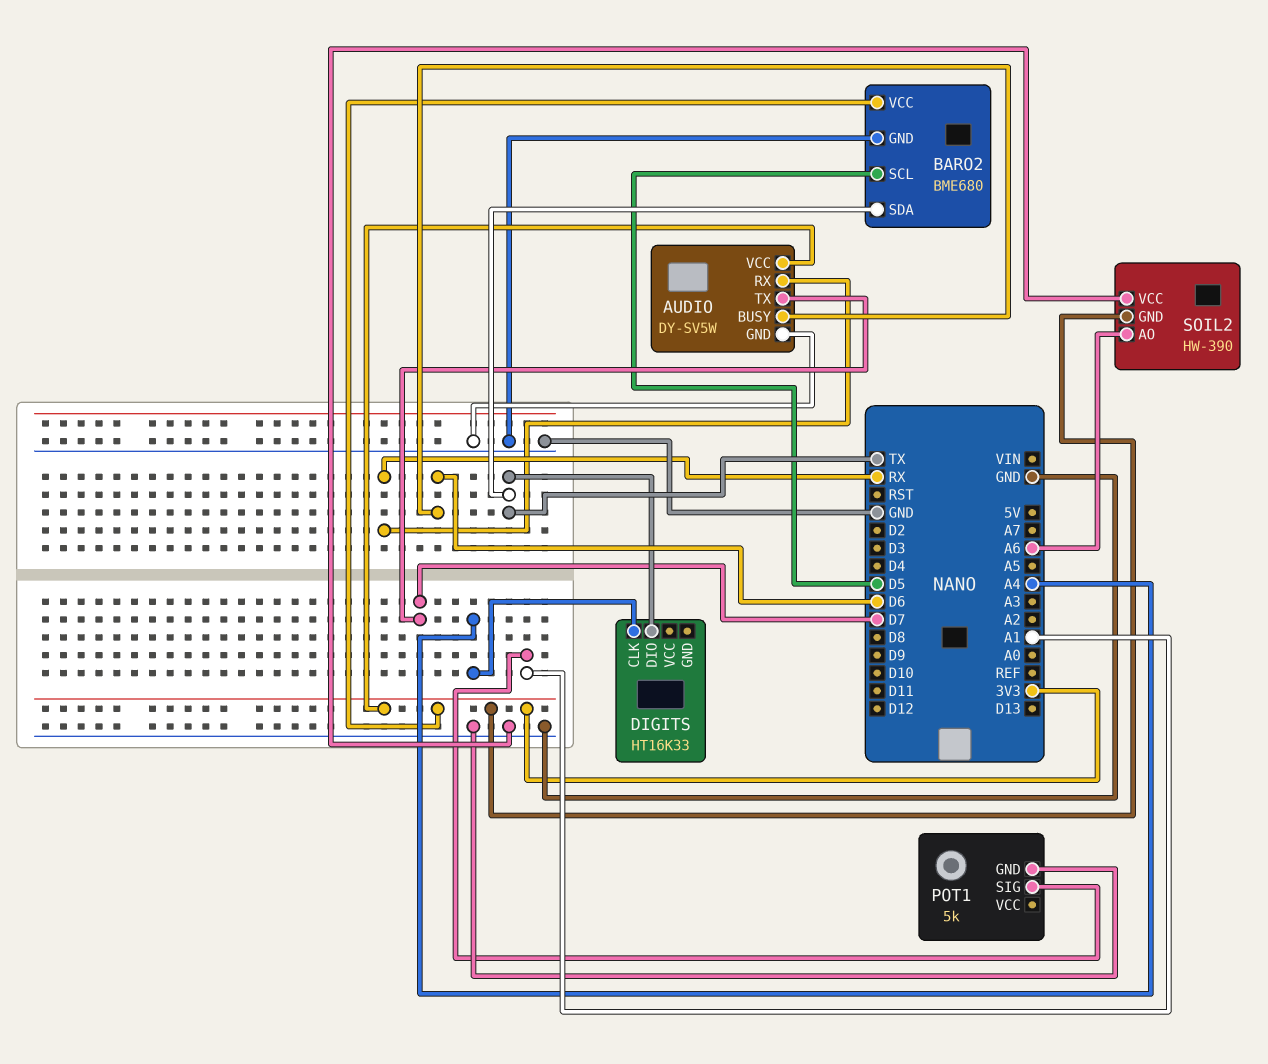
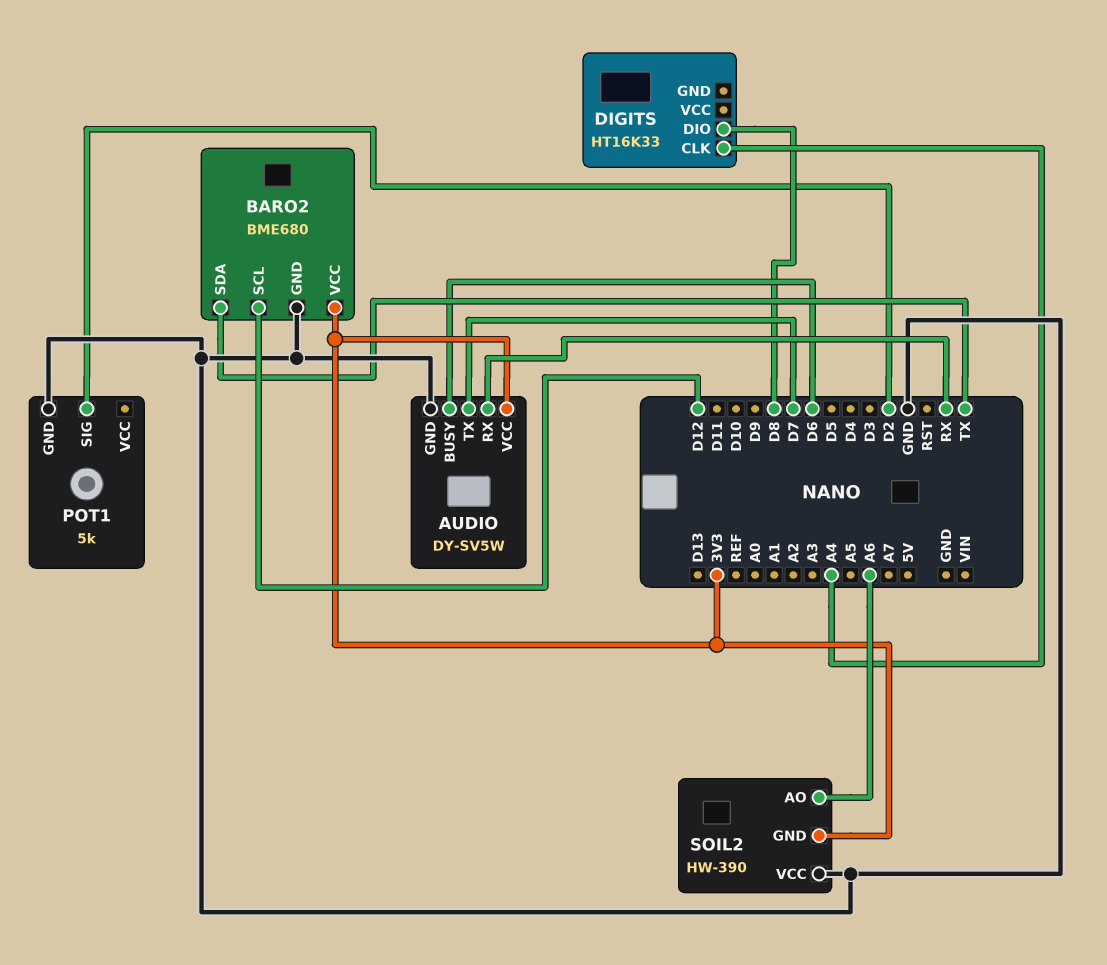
BARO2 pin SCL: D5 -> D12
DIGITS pin DIO: TX -> D8
POT1 pin SIG: A1 -> D2

